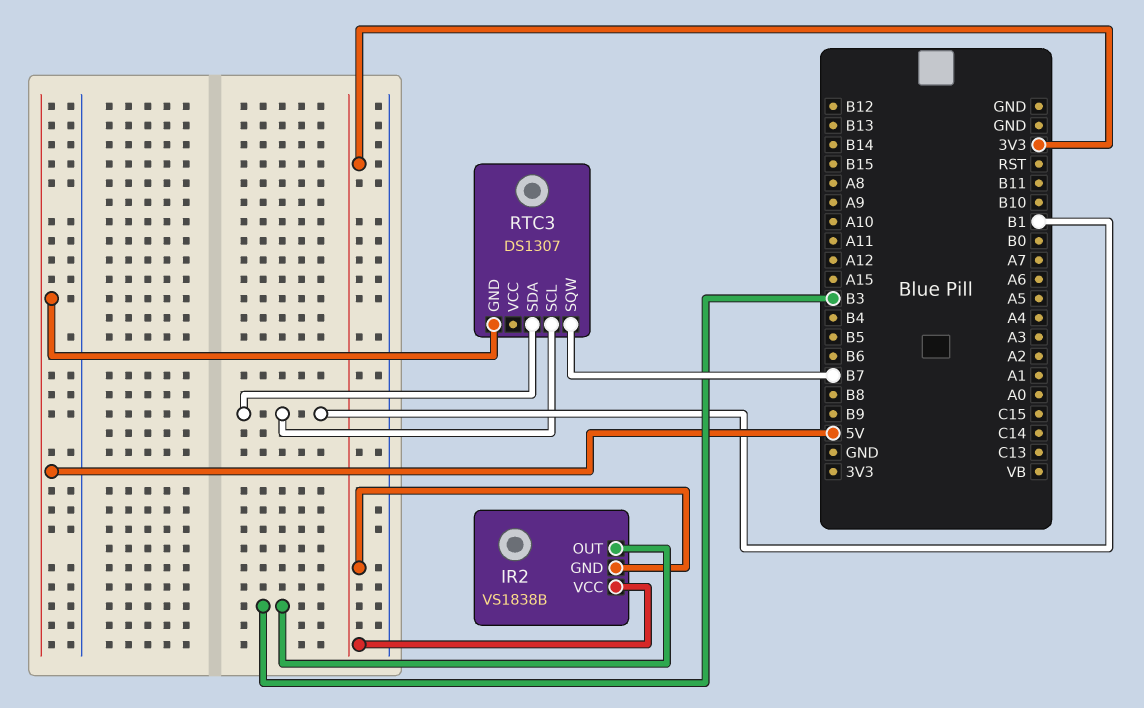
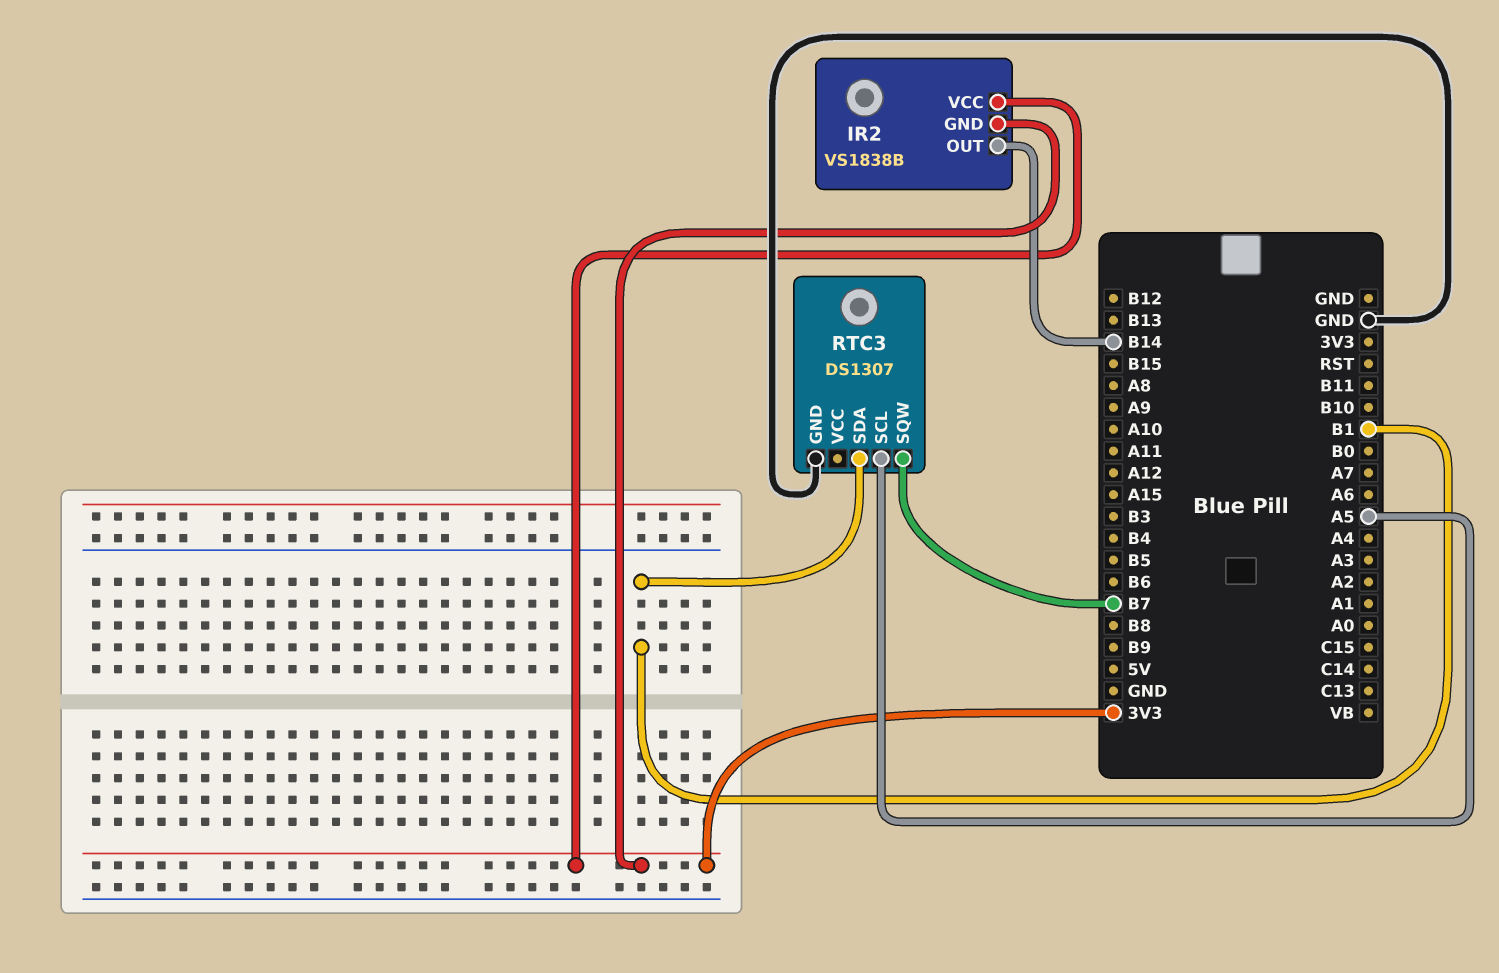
IR2 pin OUT: B3 -> B14
RTC3 pin GND: 5V -> GND
RTC3 pin SCL: B1 -> A5

